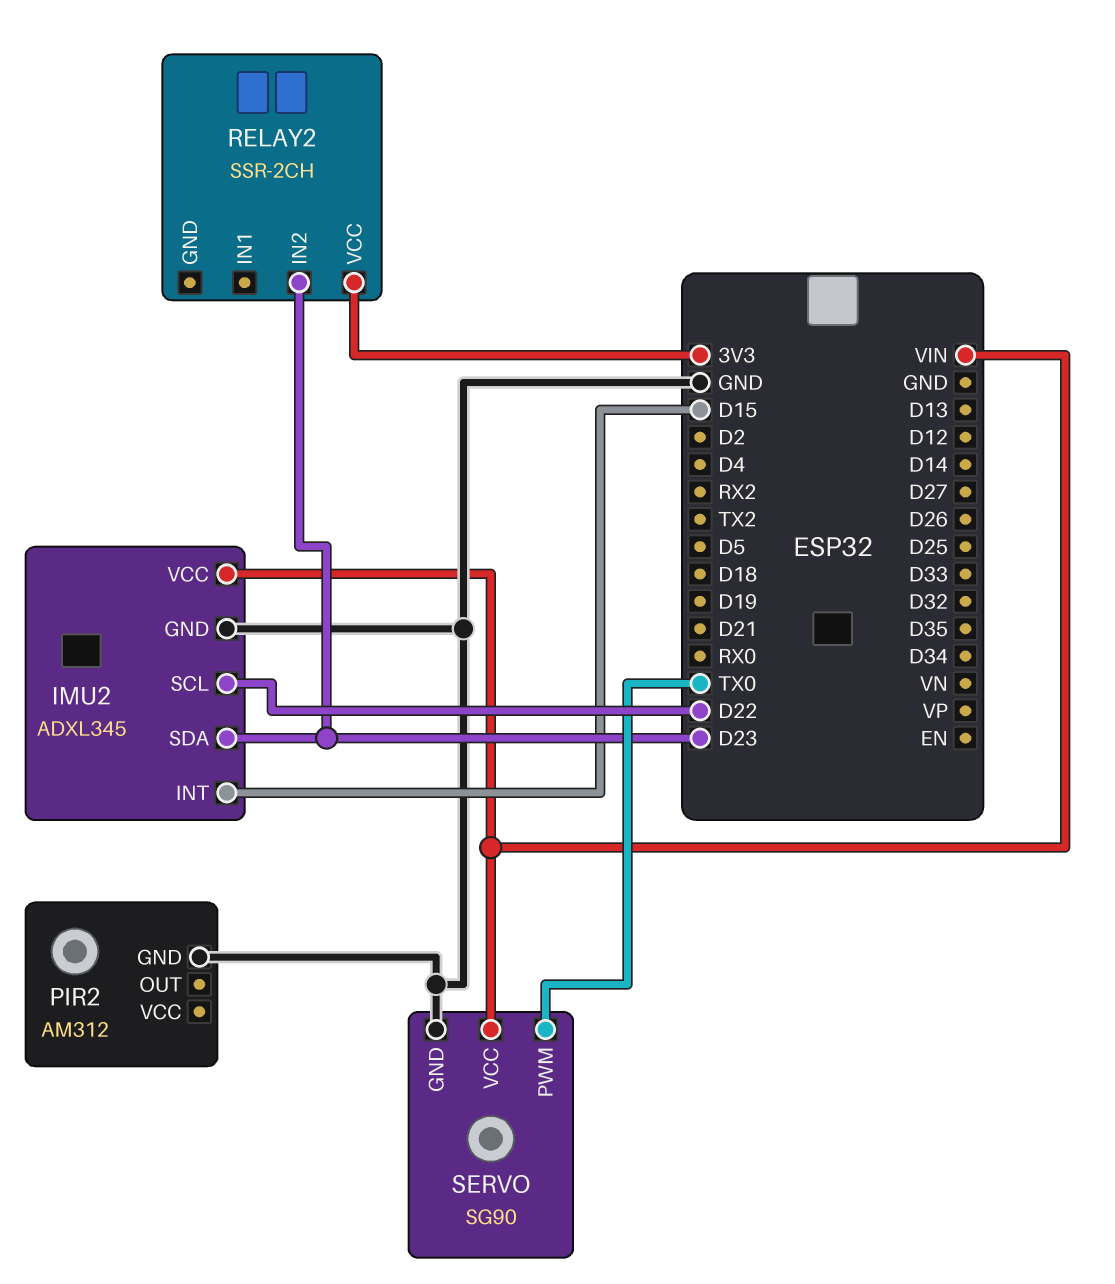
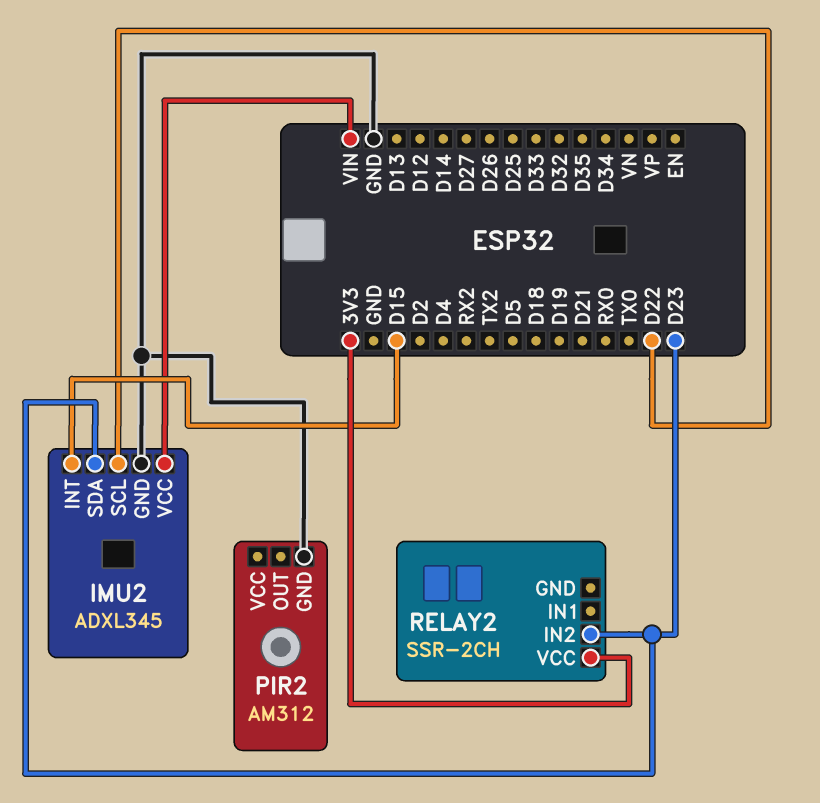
SERVO: SG90 -> none
SERVO pin GND: GND -> none
SERVO pin PWM: TX0 -> none
SERVO pin VCC: VIN -> none

